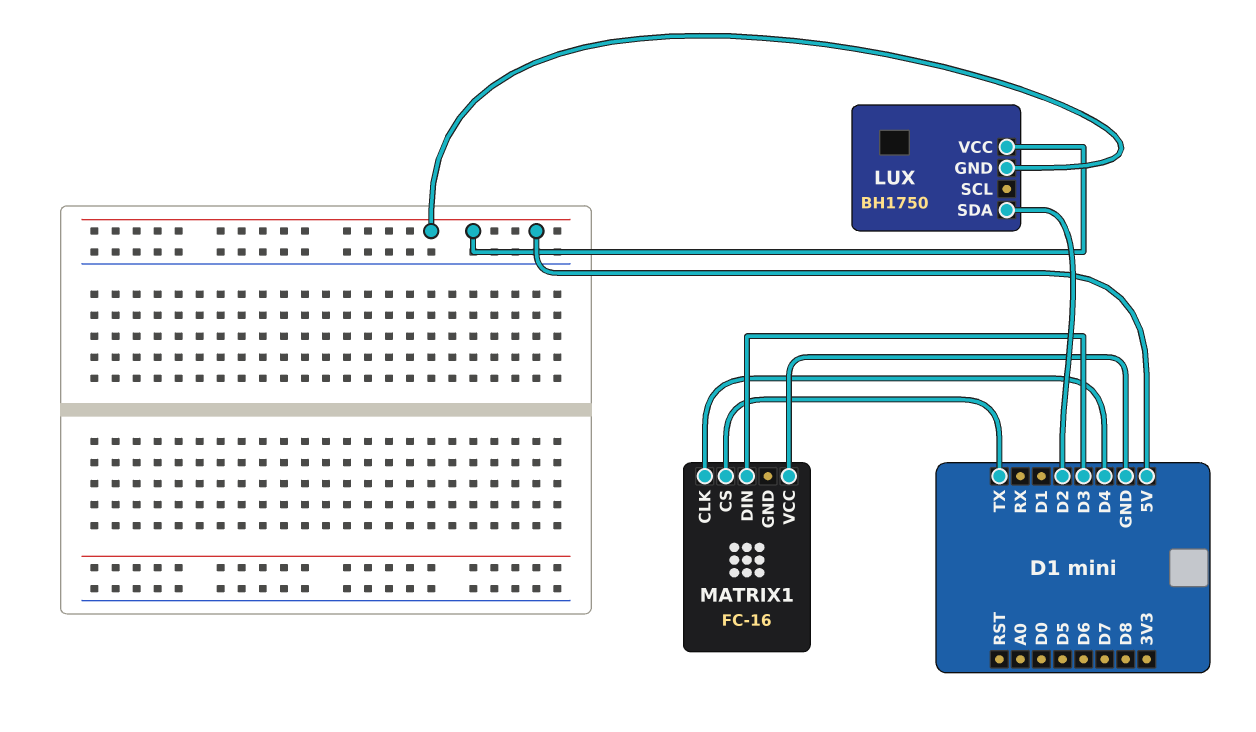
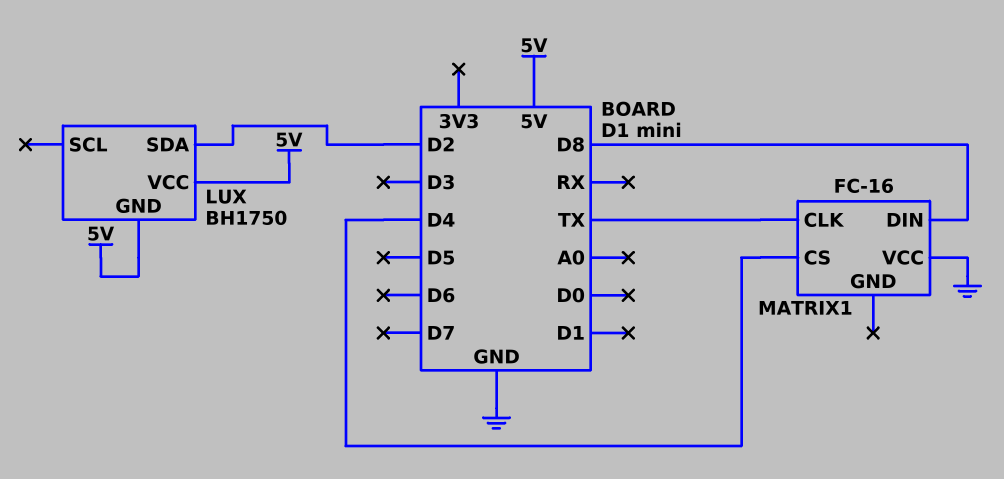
MATRIX1 pin CLK: D4 -> TX
MATRIX1 pin CS: TX -> D4
MATRIX1 pin DIN: D3 -> D8

